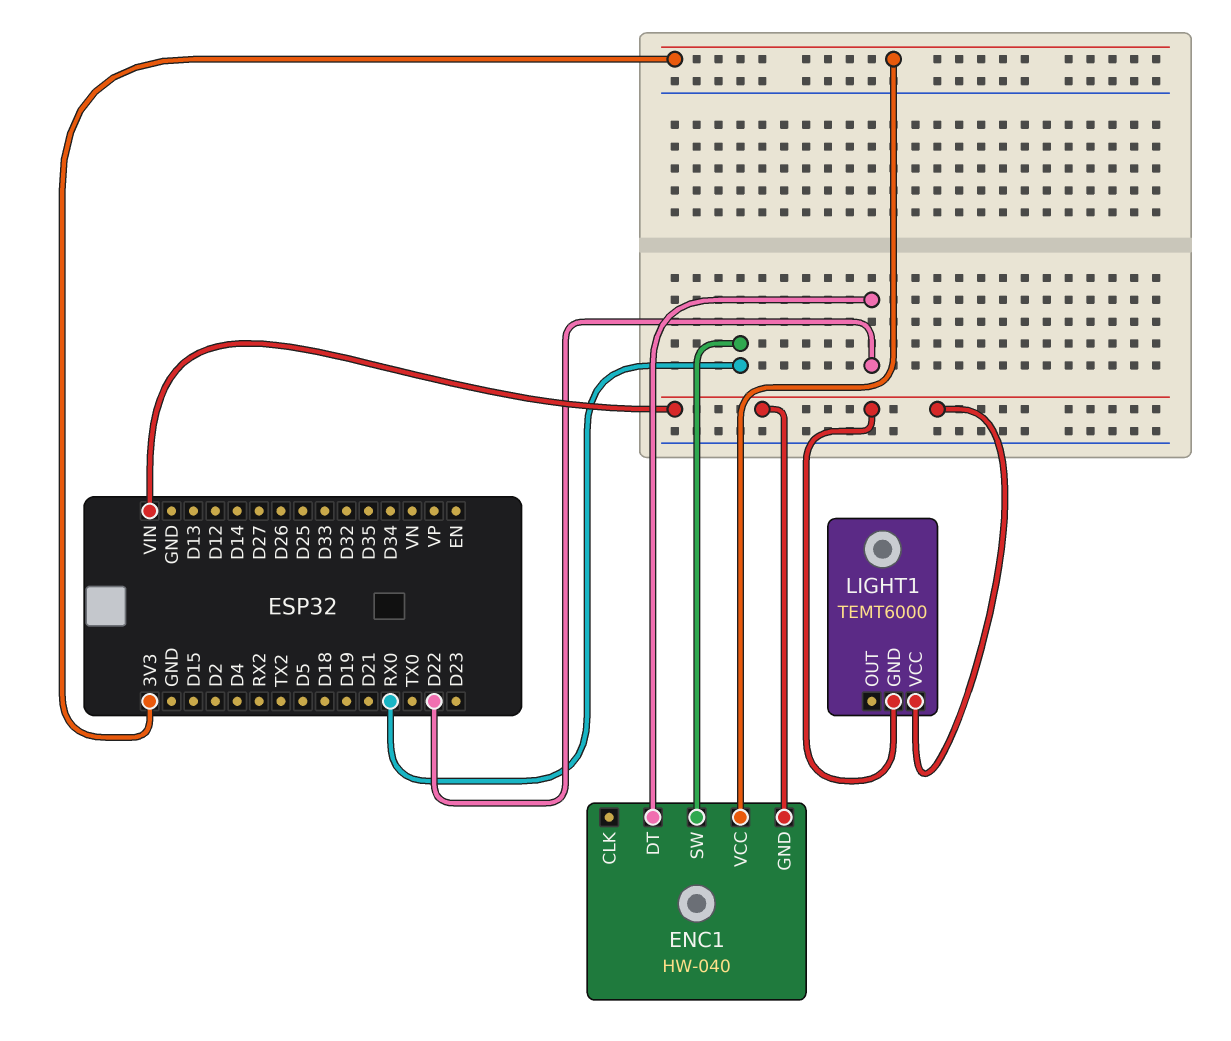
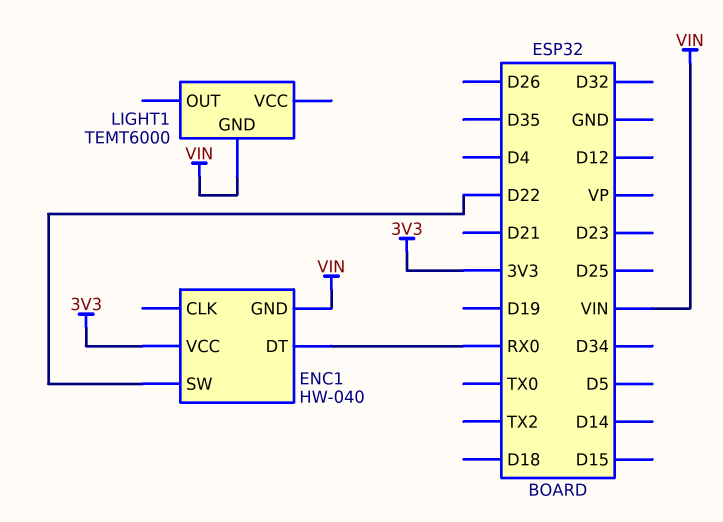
ENC1 pin DT: D22 -> RX0
ENC1 pin SW: RX0 -> D22
LIGHT1 pin VCC: VIN -> none

